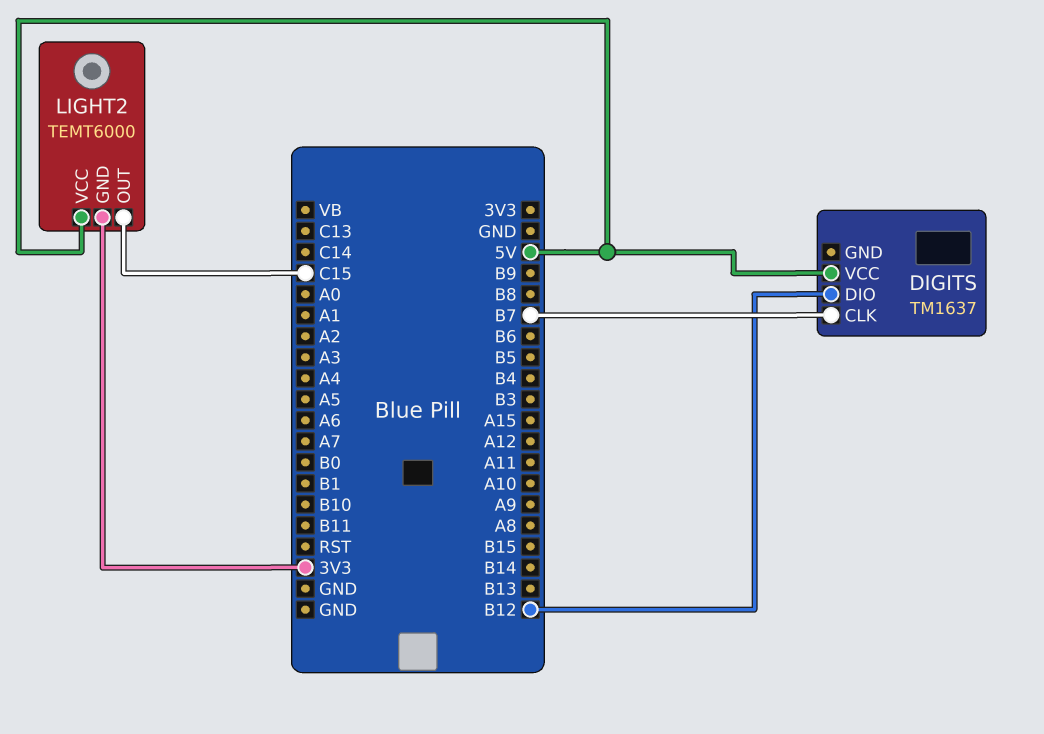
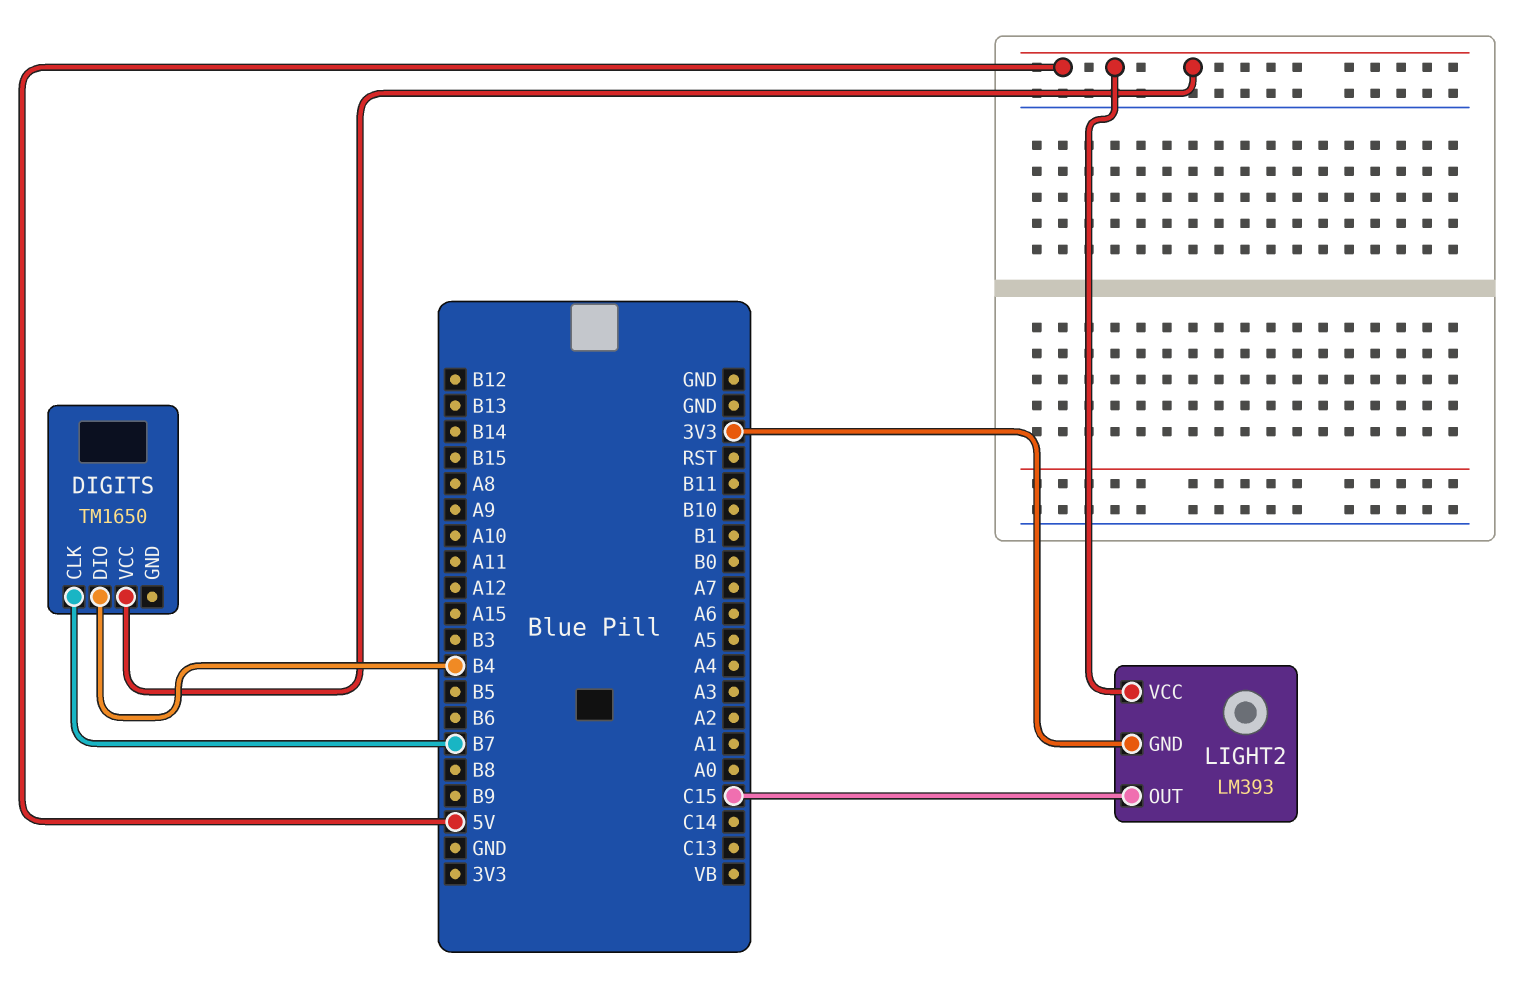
DIGITS: TM1637 -> TM1650
DIGITS pin DIO: B12 -> B4
LIGHT2: TEMT6000 -> LM393

